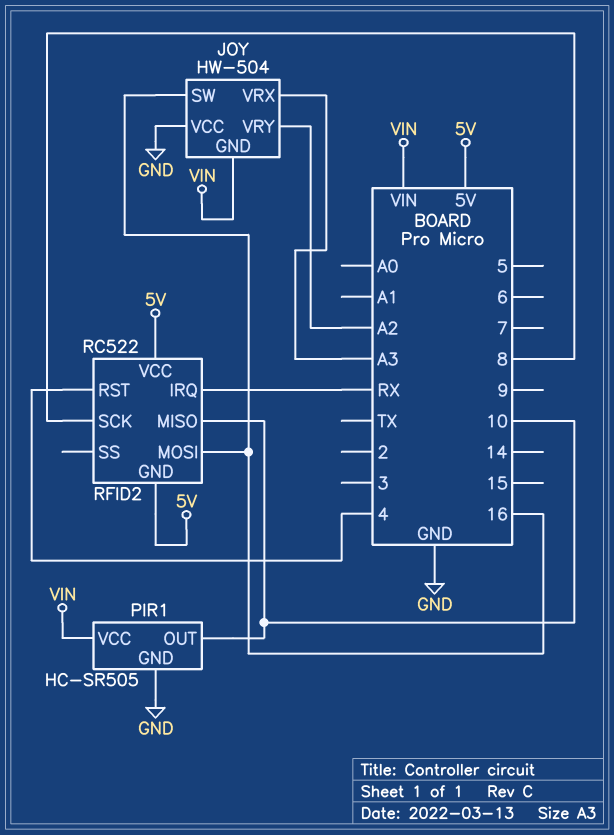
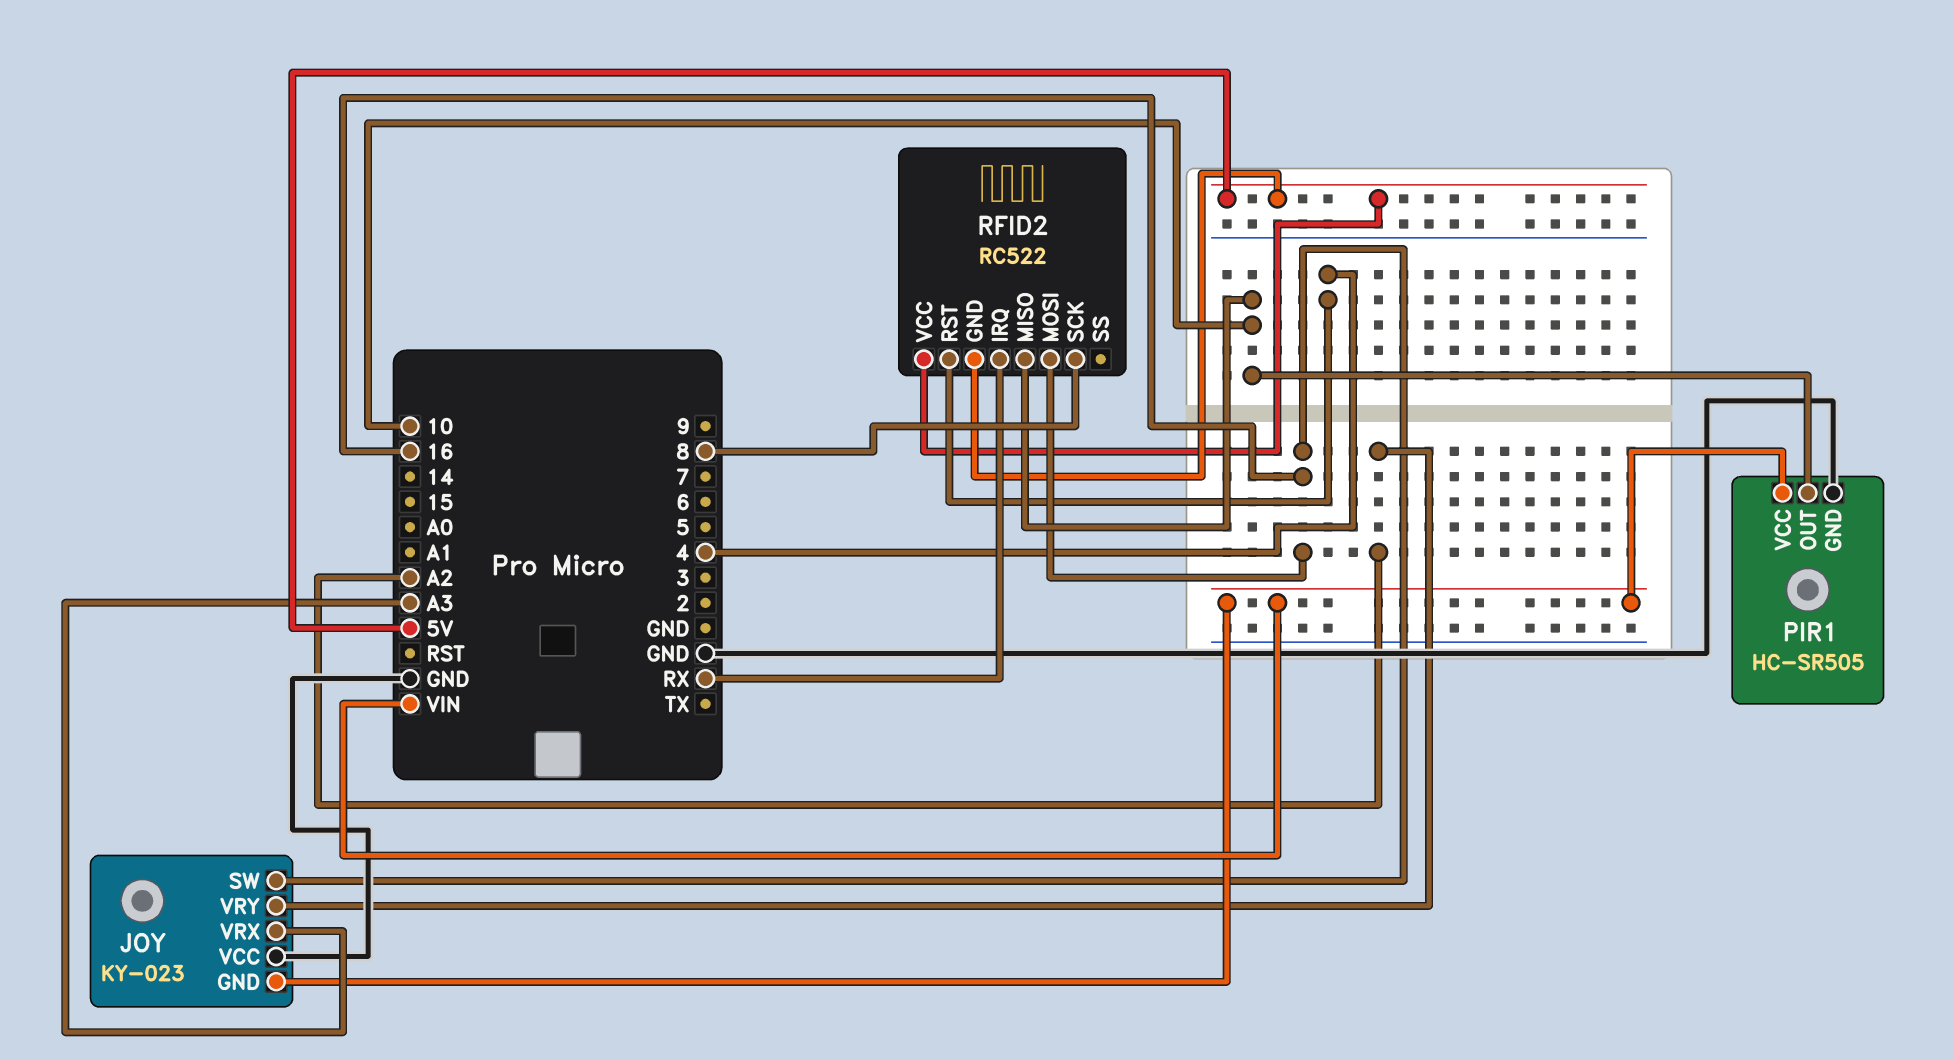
JOY: HW-504 -> KY-023

